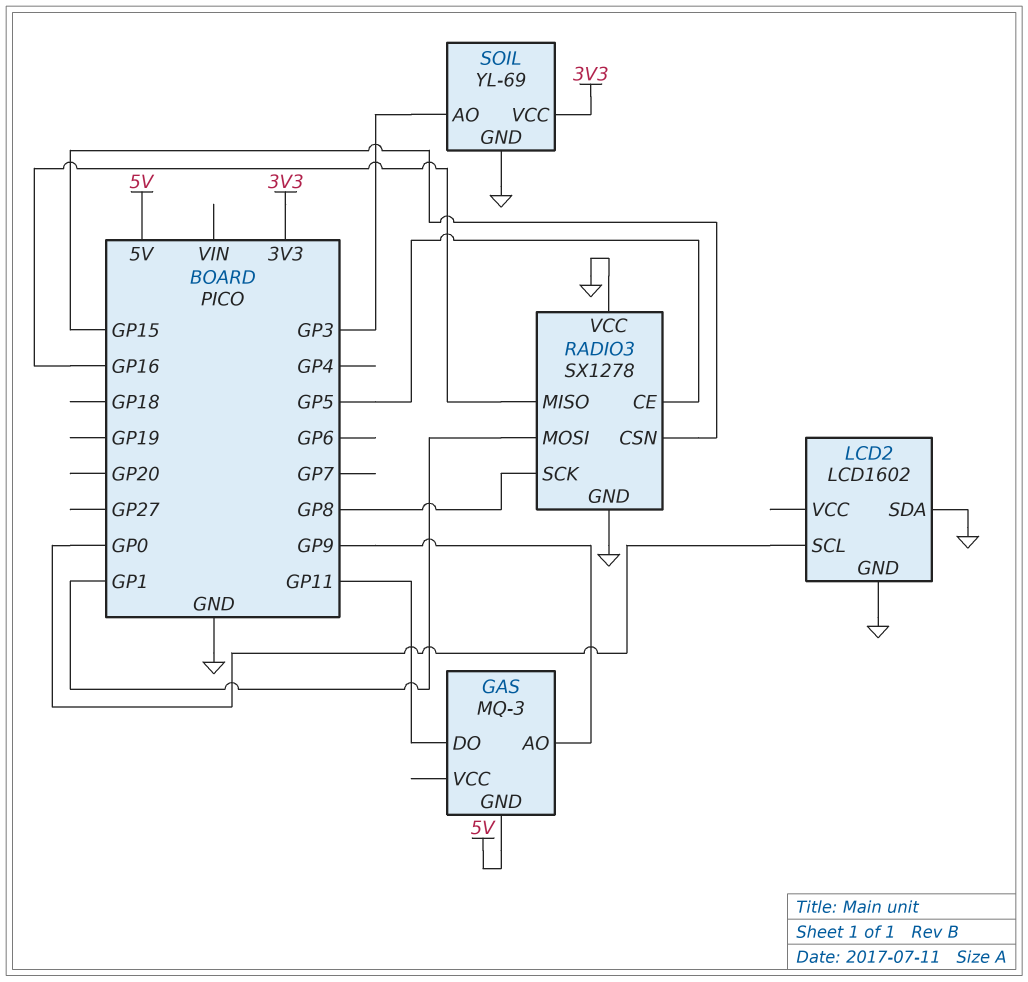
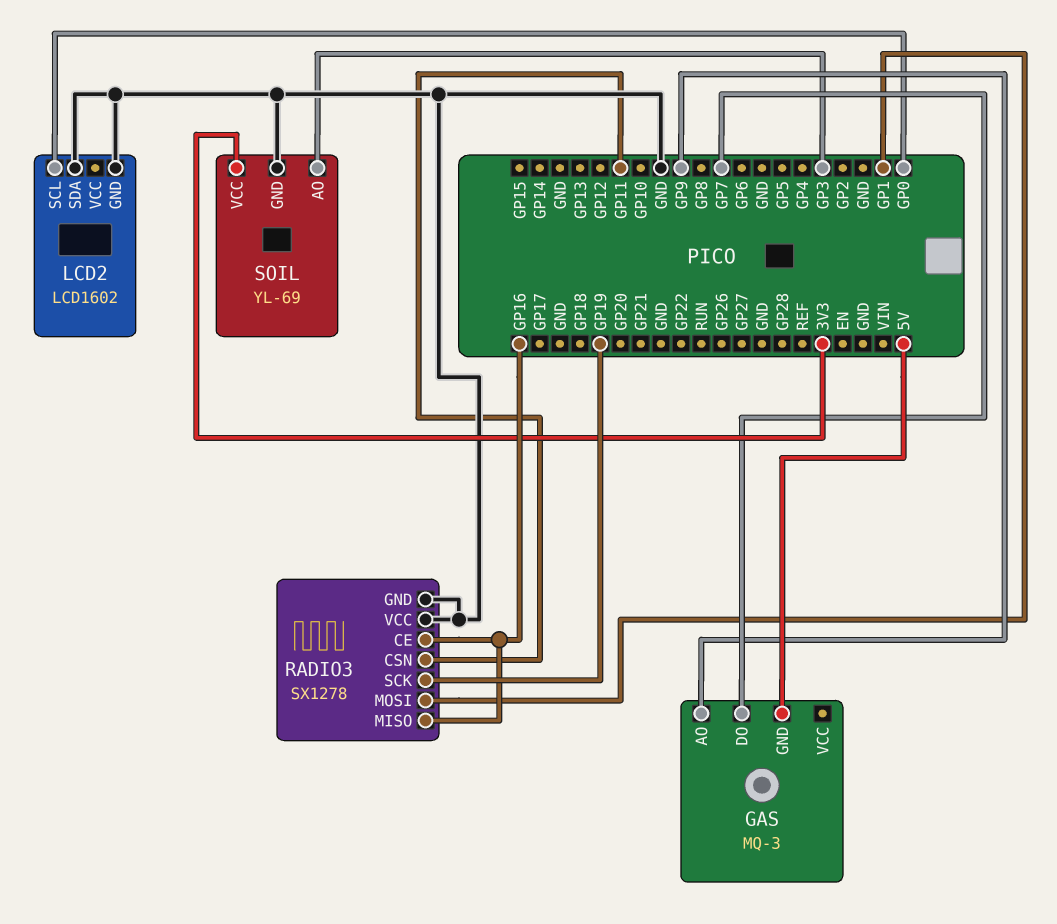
GAS pin DO: GP11 -> GP7
RADIO3 pin CE: GP5 -> GP16
RADIO3 pin CSN: GP15 -> GP11
RADIO3 pin SCK: GP8 -> GP19

